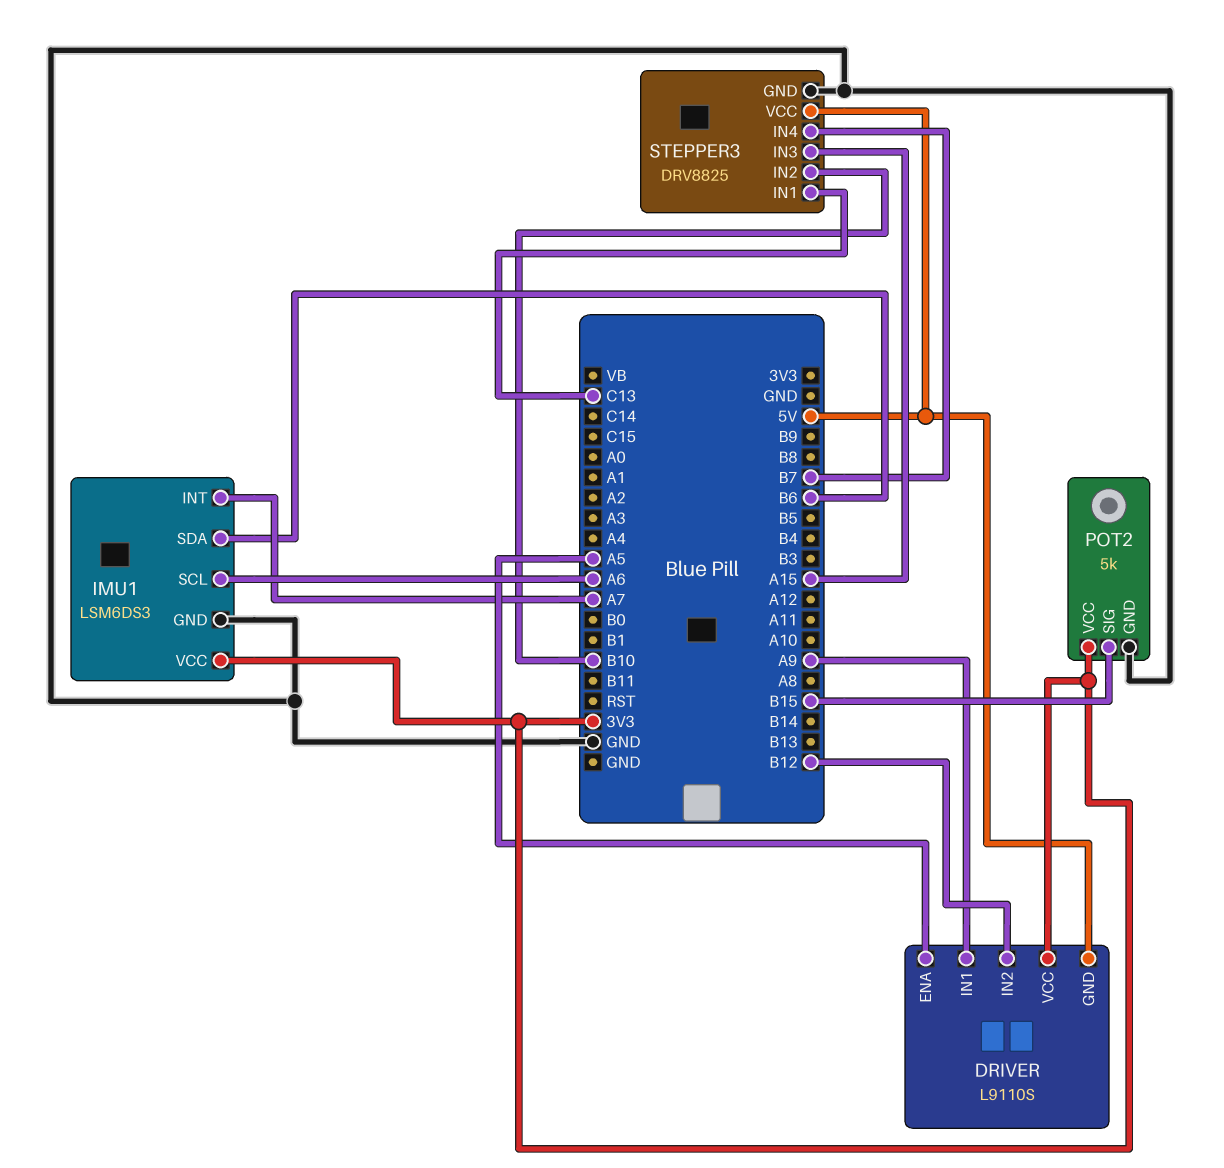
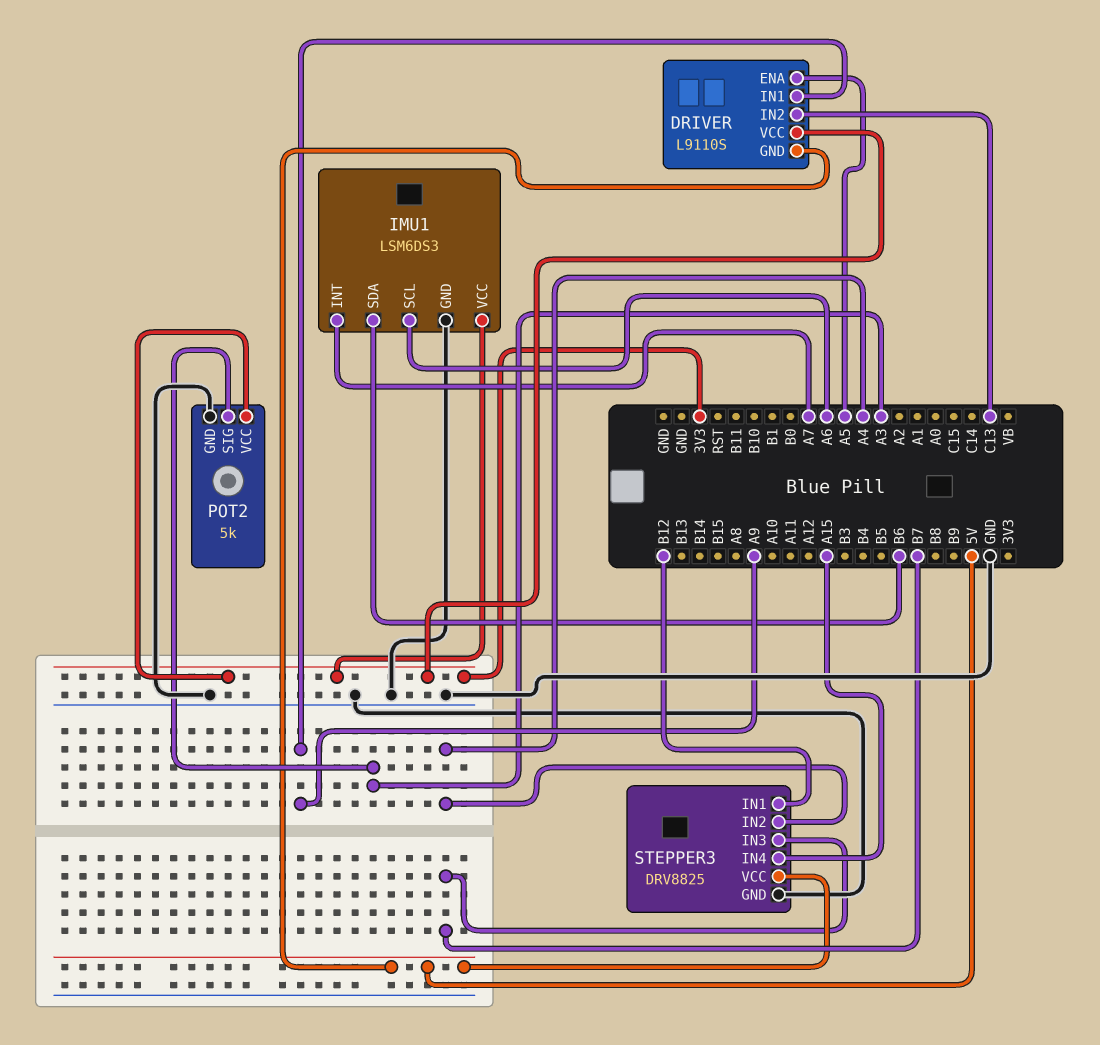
DRIVER pin IN2: B12 -> C13
POT2 pin SIG: B15 -> A3
STEPPER3 pin IN1: C13 -> B12
STEPPER3 pin IN2: B10 -> A4
STEPPER3 pin IN3: A15 -> B7
STEPPER3 pin IN4: B7 -> A15

